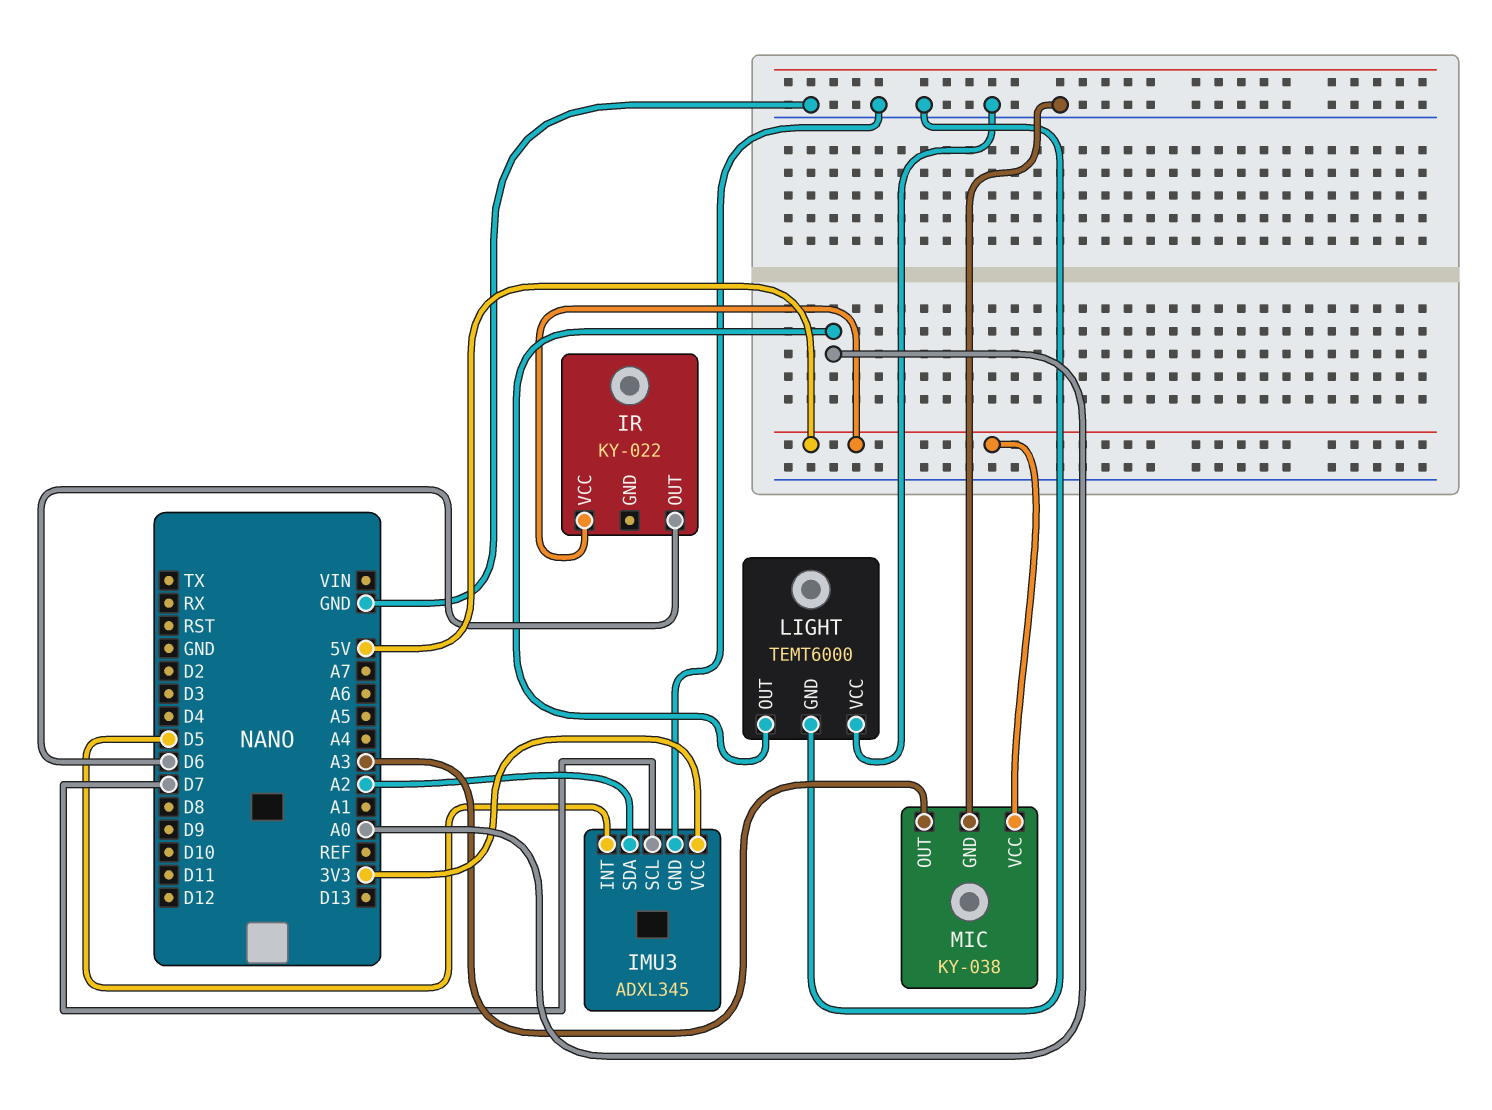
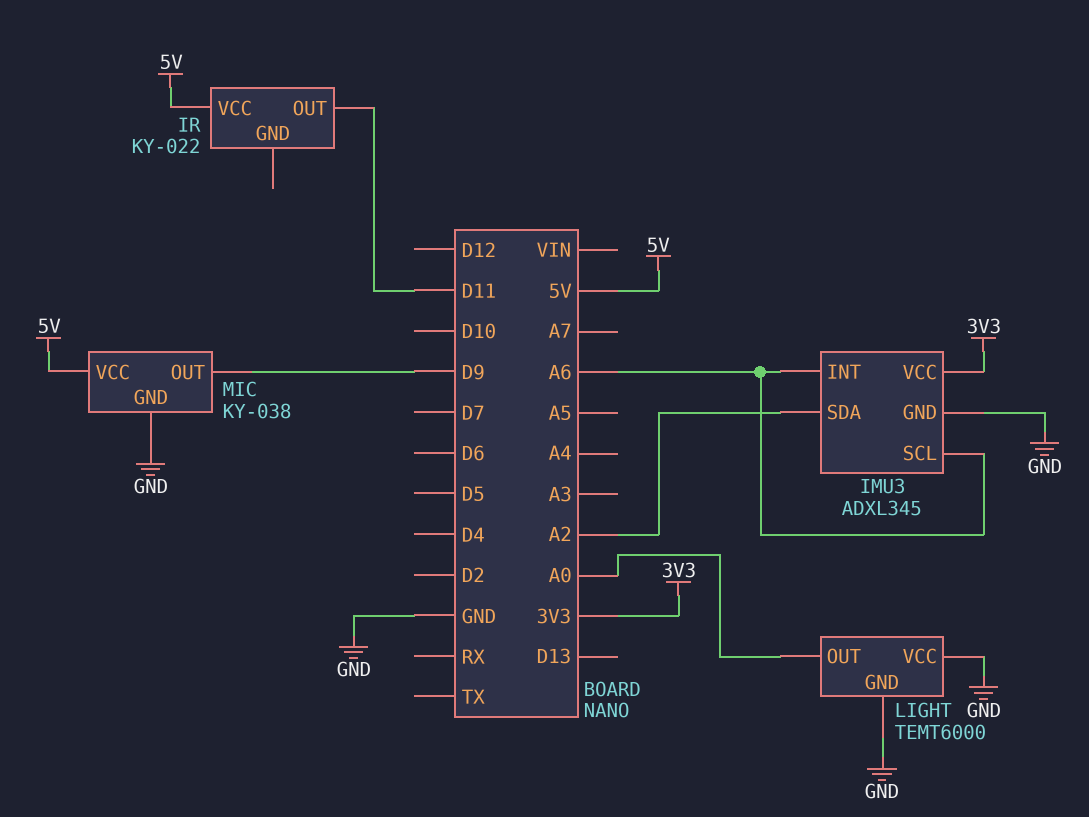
IMU3 pin INT: D5 -> A6
IMU3 pin SCL: D7 -> A6
IR pin OUT: D6 -> D11
MIC pin OUT: A3 -> D9

